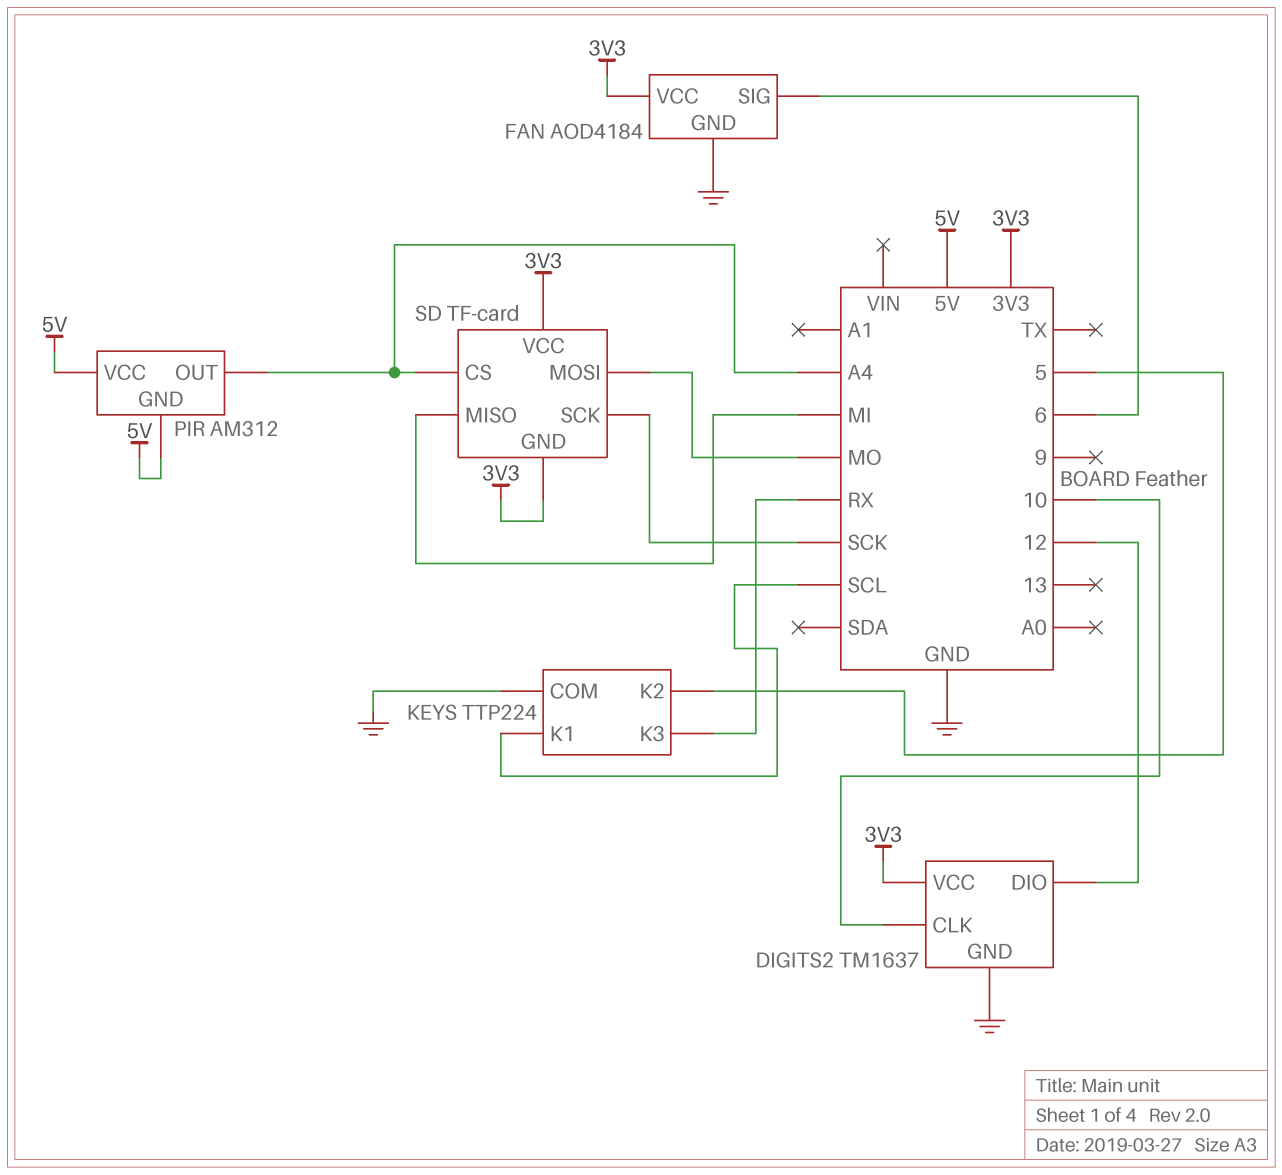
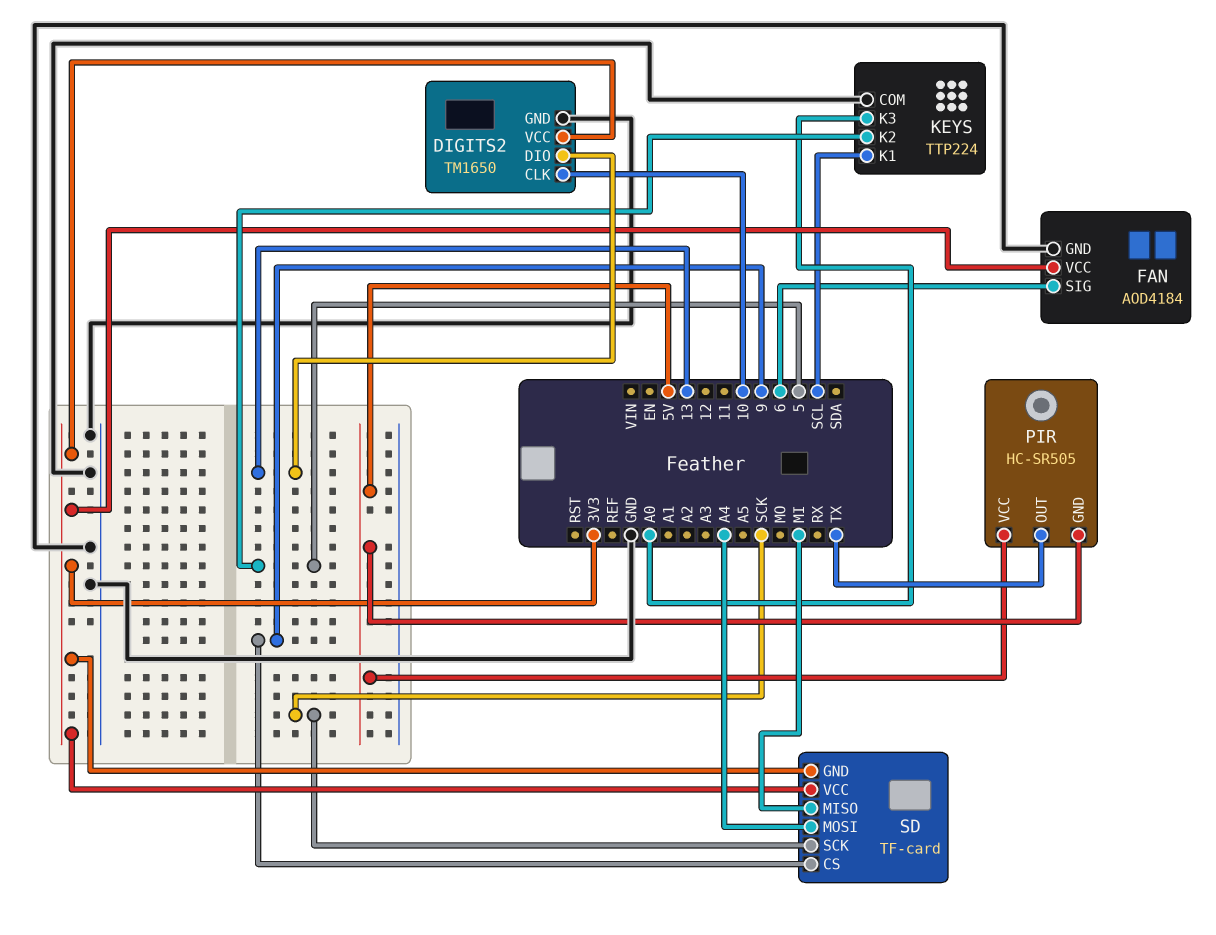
DIGITS2: TM1637 -> TM1650
DIGITS2 pin DIO: 12 -> 13
KEYS pin K3: RX -> A0
PIR: AM312 -> HC-SR505
PIR pin OUT: A4 -> TX
SD pin CS: A4 -> 9
SD pin MOSI: MO -> A4

